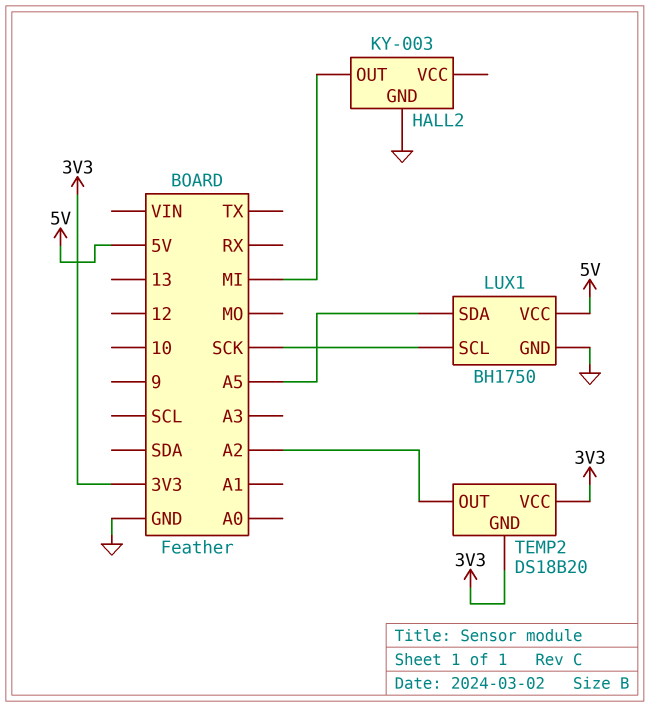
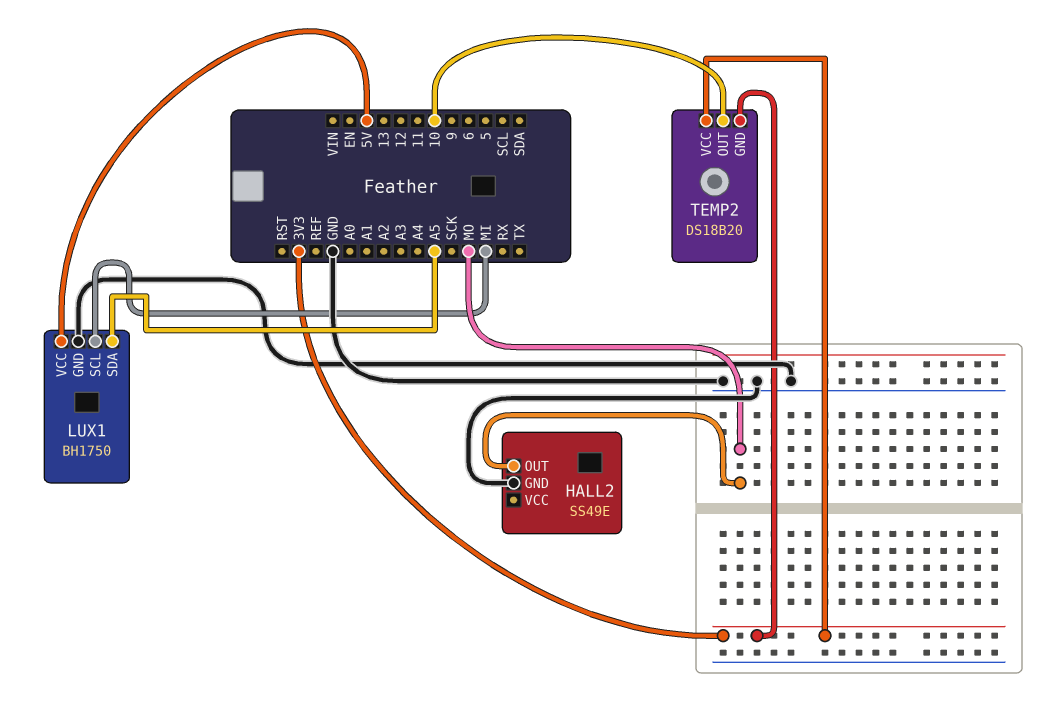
HALL2: KY-003 -> SS49E
HALL2 pin OUT: MI -> MO
LUX1 pin SCL: SCK -> MI
TEMP2 pin OUT: A2 -> 10

